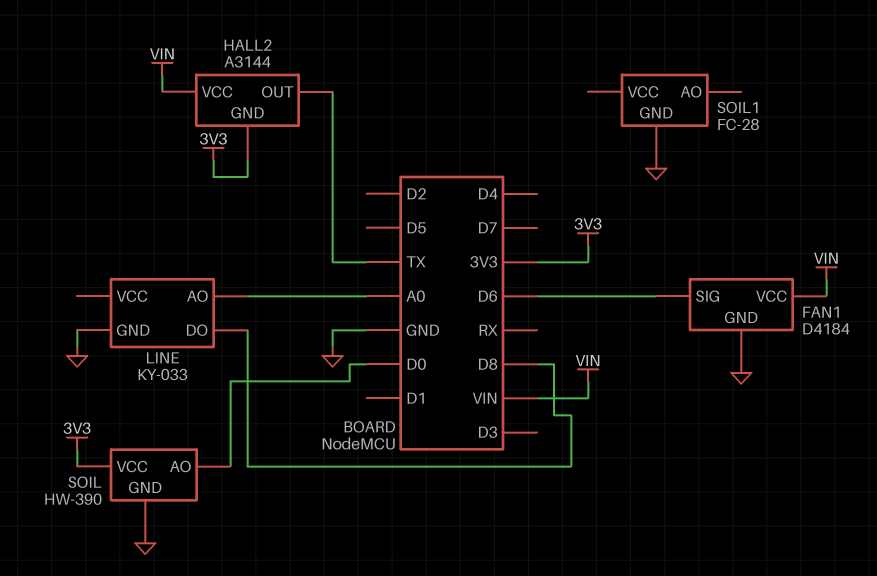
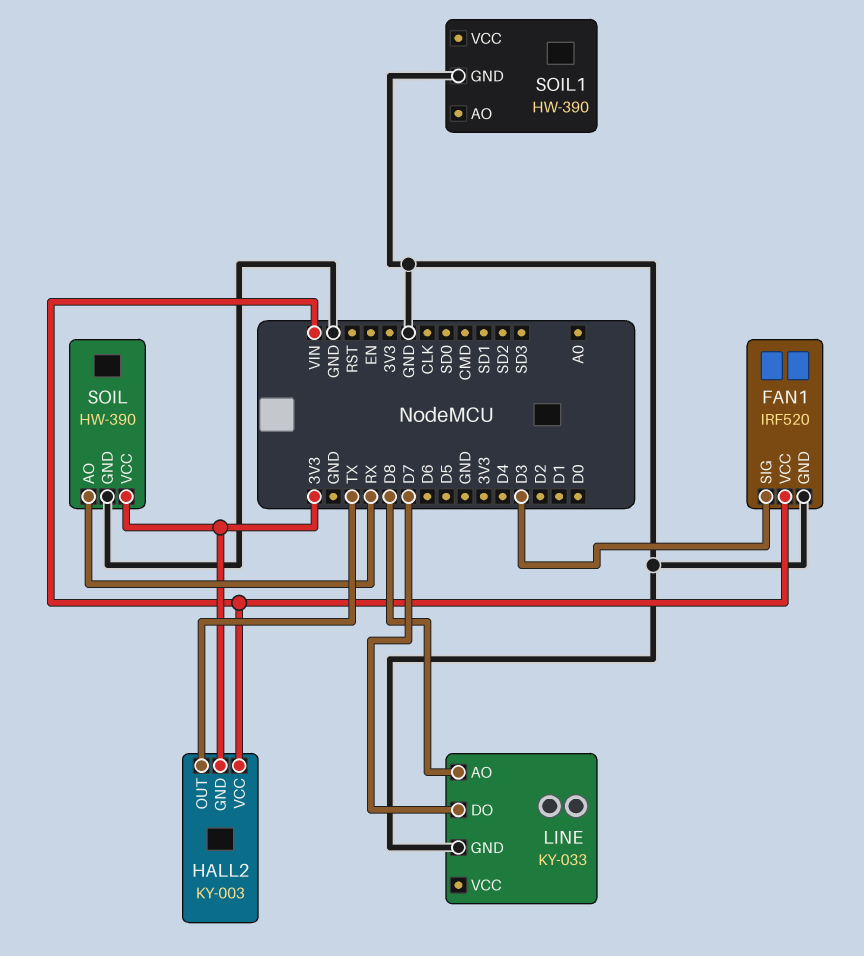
FAN1: D4184 -> IRF520
FAN1 pin SIG: D6 -> D3
HALL2: A3144 -> KY-003
LINE pin AO: A0 -> D8
LINE pin DO: D8 -> D7
SOIL pin AO: D0 -> RX
SOIL1: FC-28 -> HW-390

